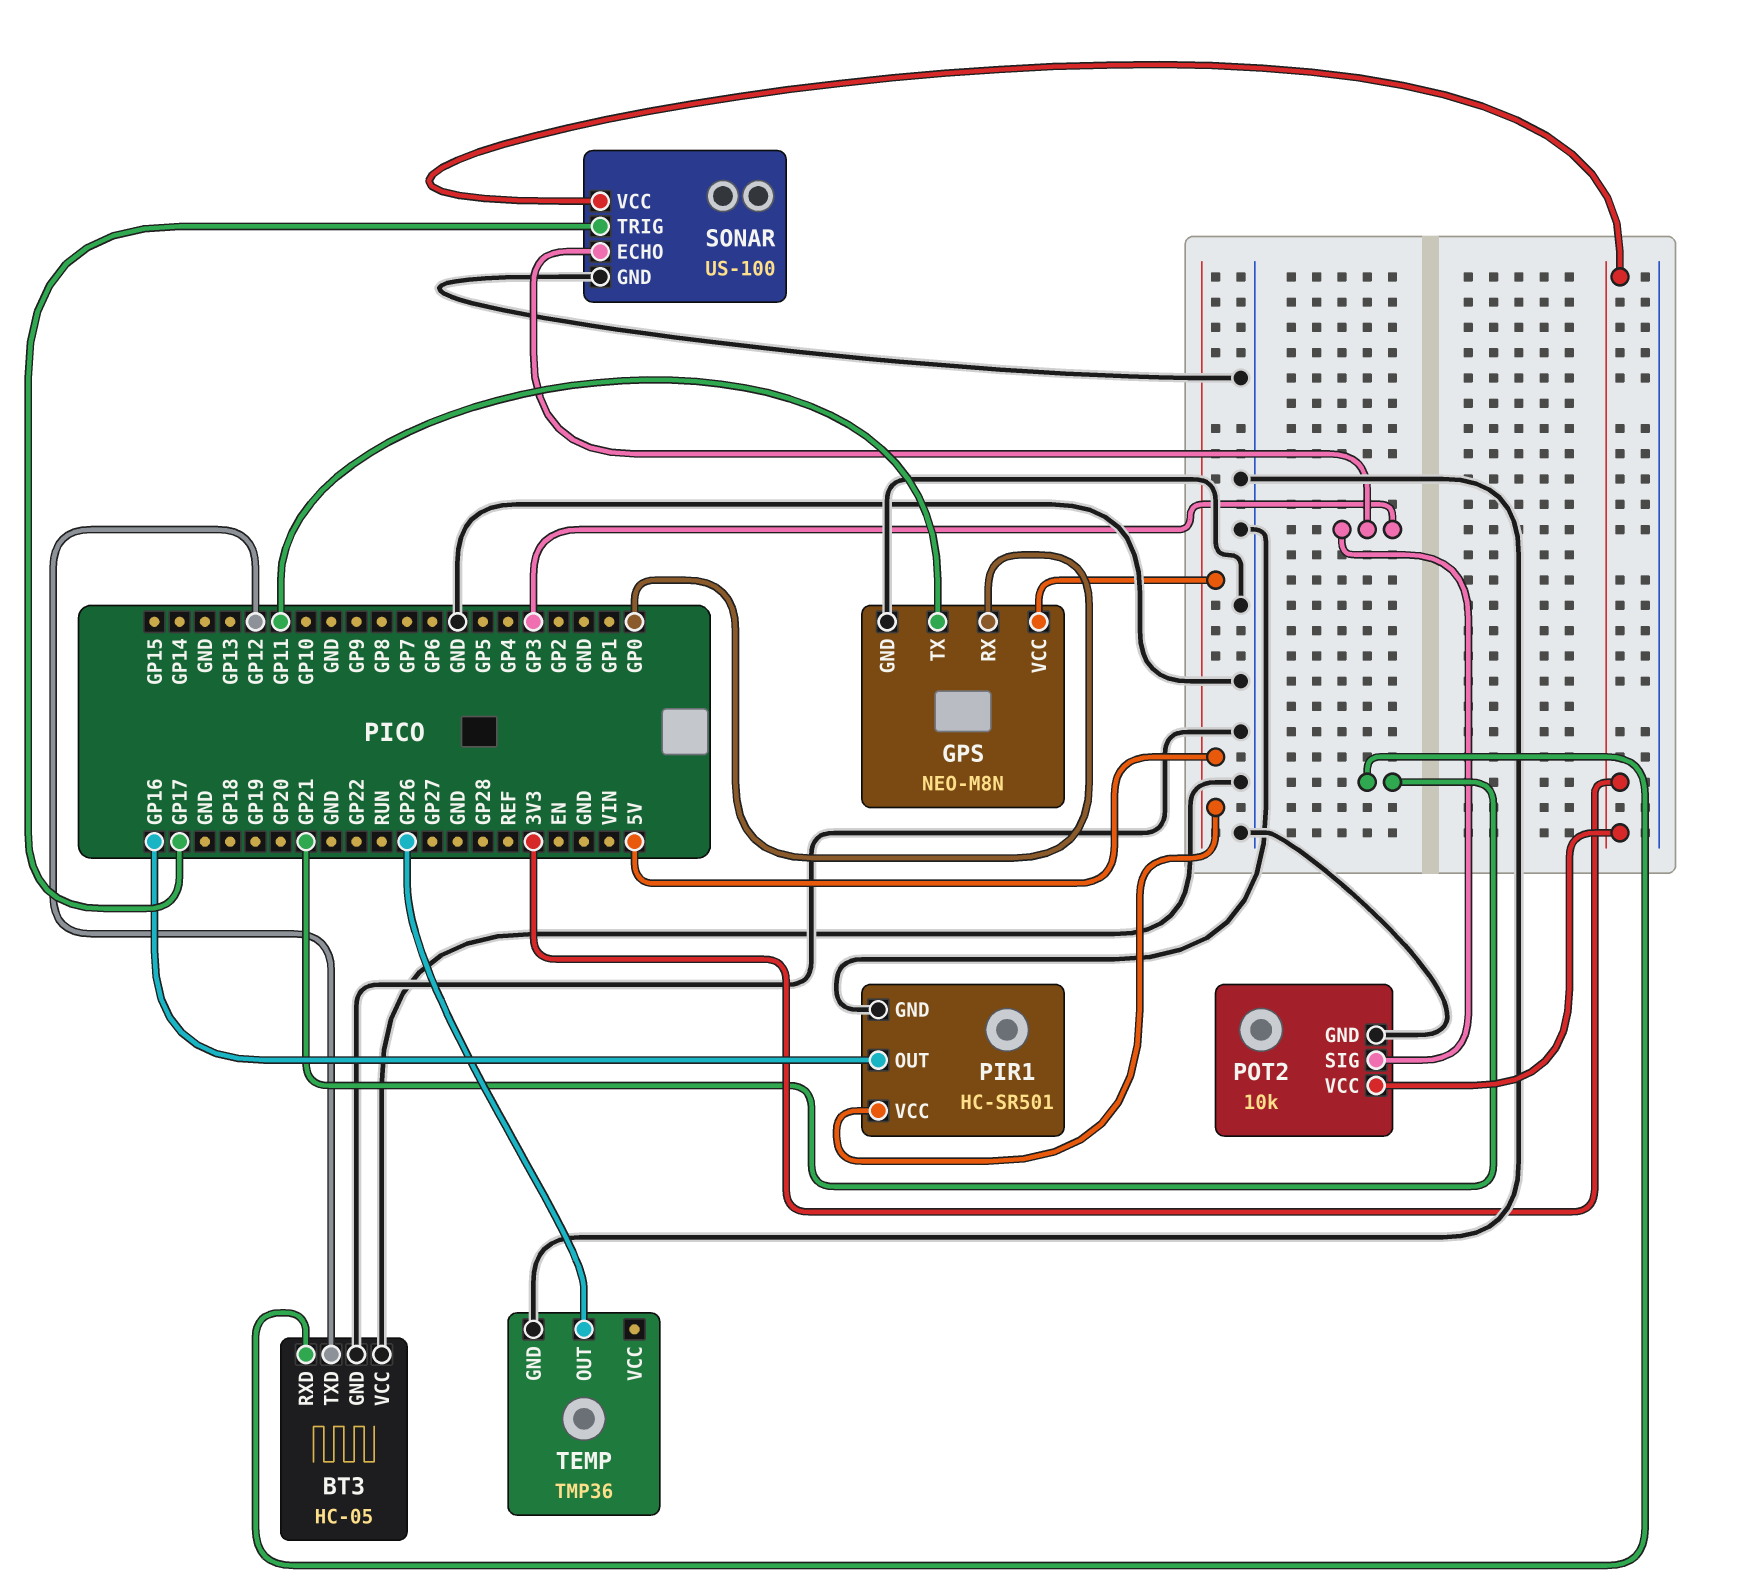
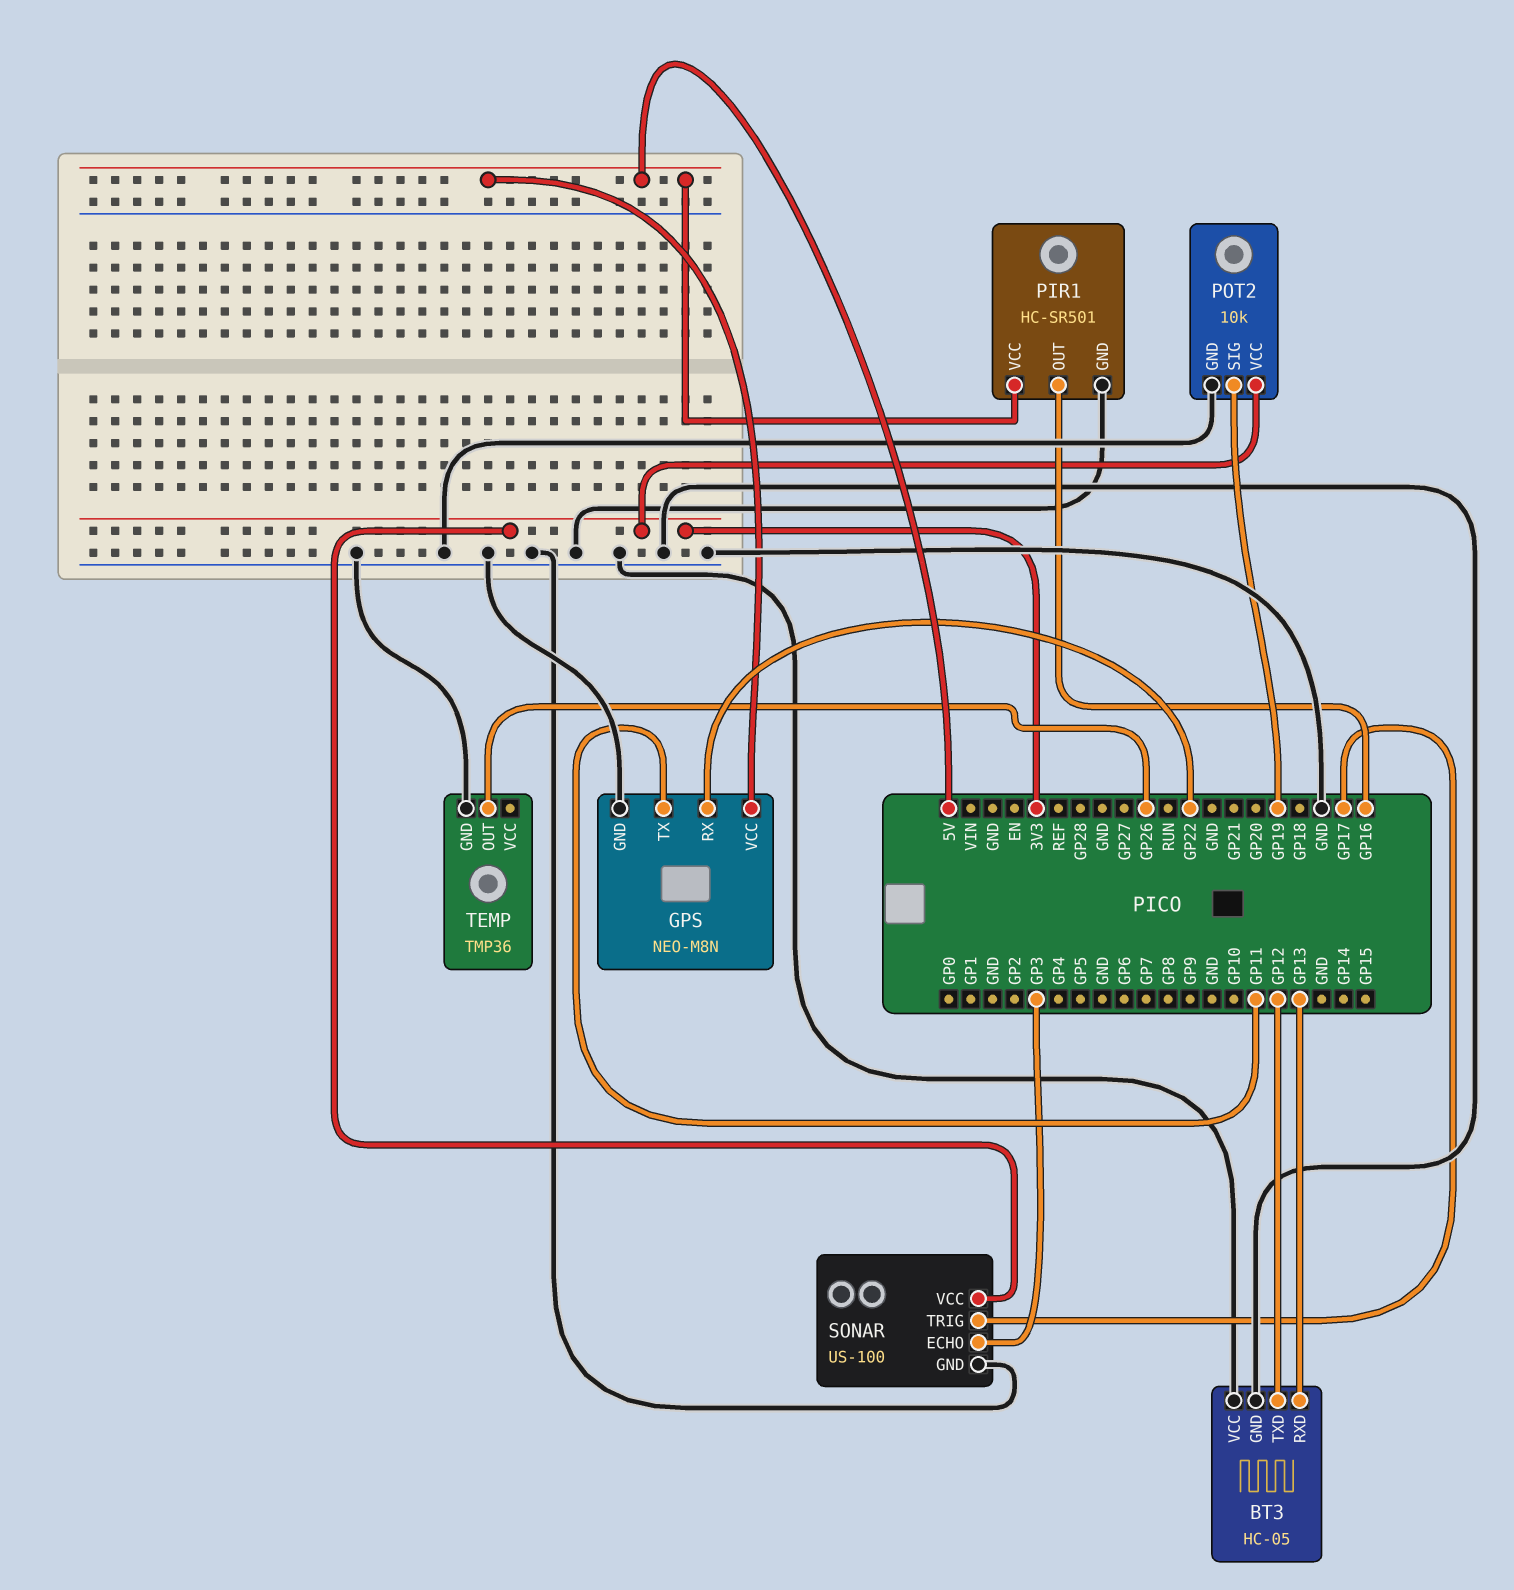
BT3 pin RXD: GP21 -> GP13
GPS pin RX: GP0 -> GP22
POT2 pin SIG: GP3 -> GP19

